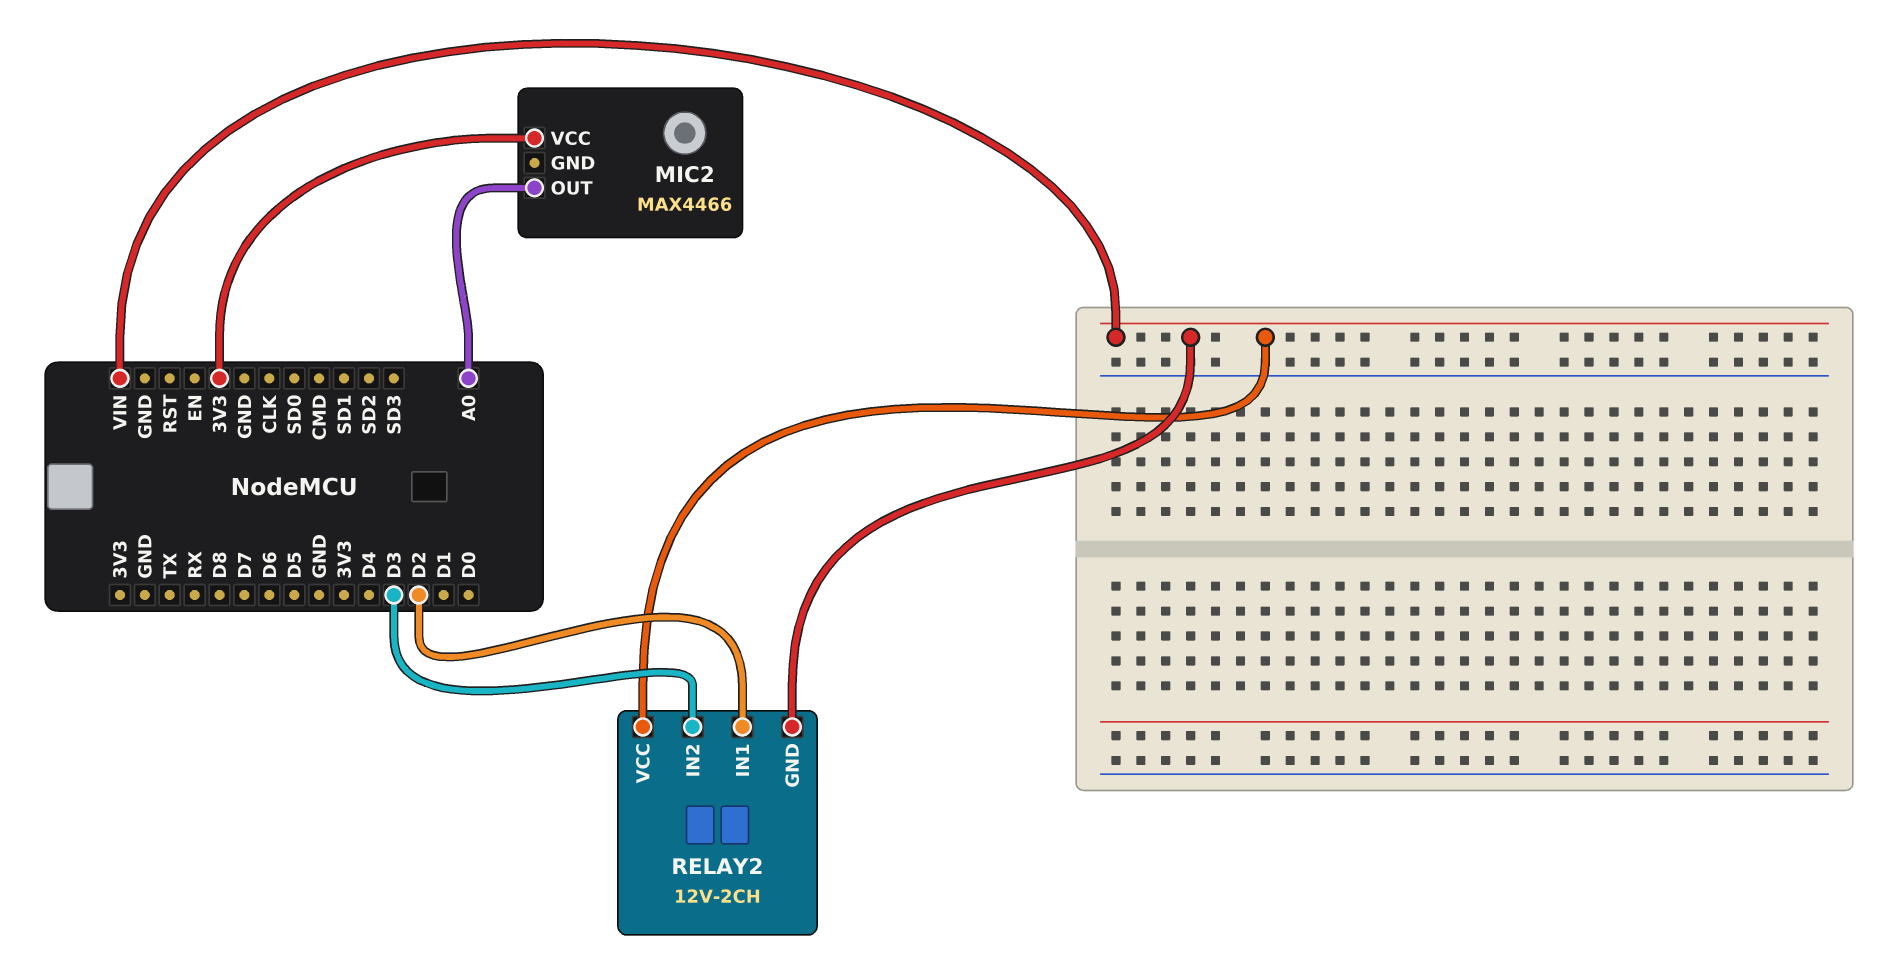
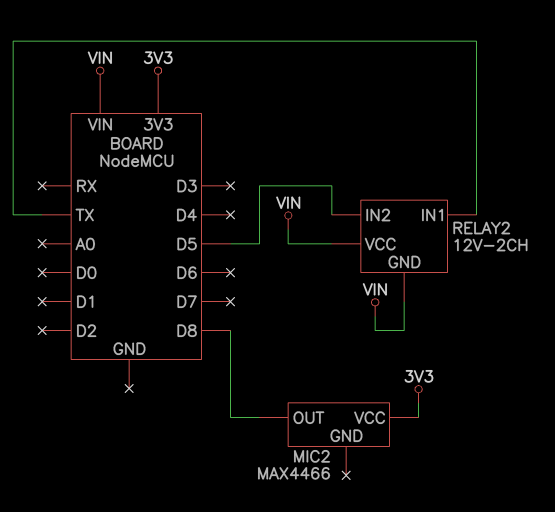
MIC2 pin OUT: A0 -> D8
RELAY2 pin IN1: D2 -> TX
RELAY2 pin IN2: D3 -> D5

